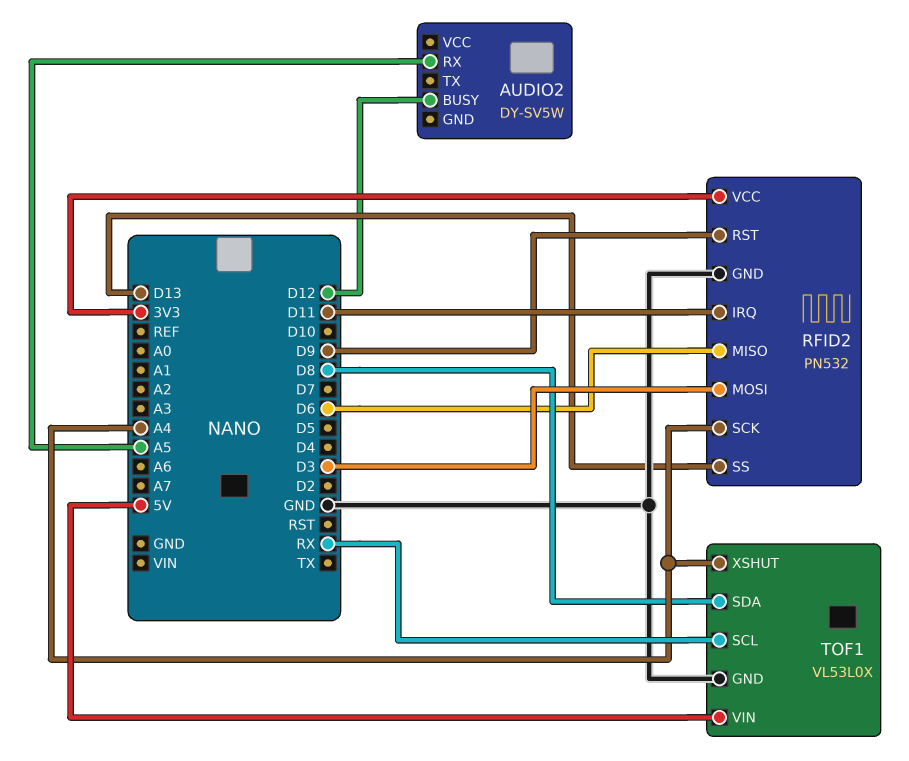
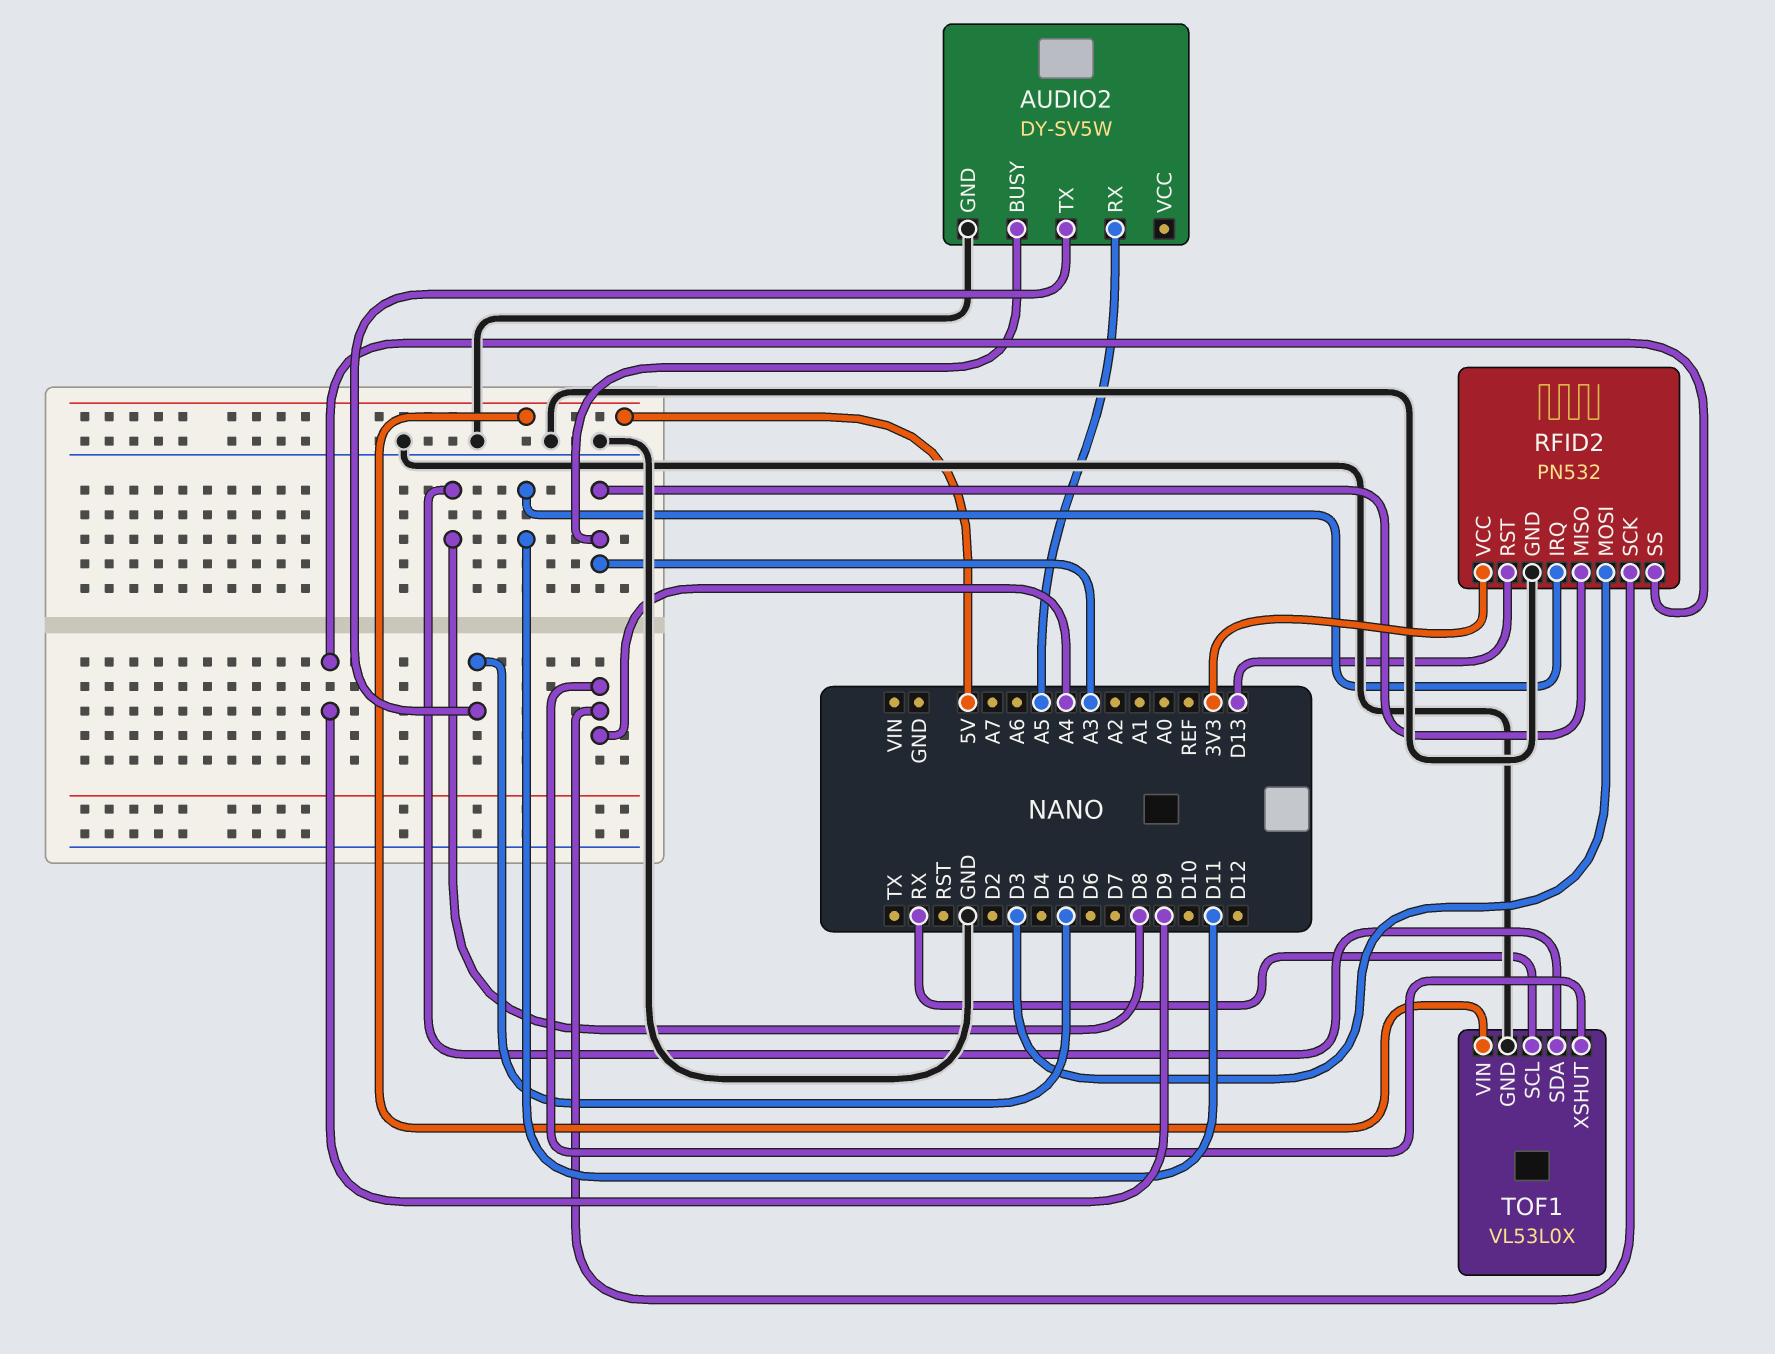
AUDIO2 pin BUSY: D12 -> A3
AUDIO2 pin GND: none -> GND
AUDIO2 pin TX: none -> D5
RFID2 pin MISO: D6 -> A3
RFID2 pin RST: D9 -> D13
RFID2 pin SS: D13 -> D9

